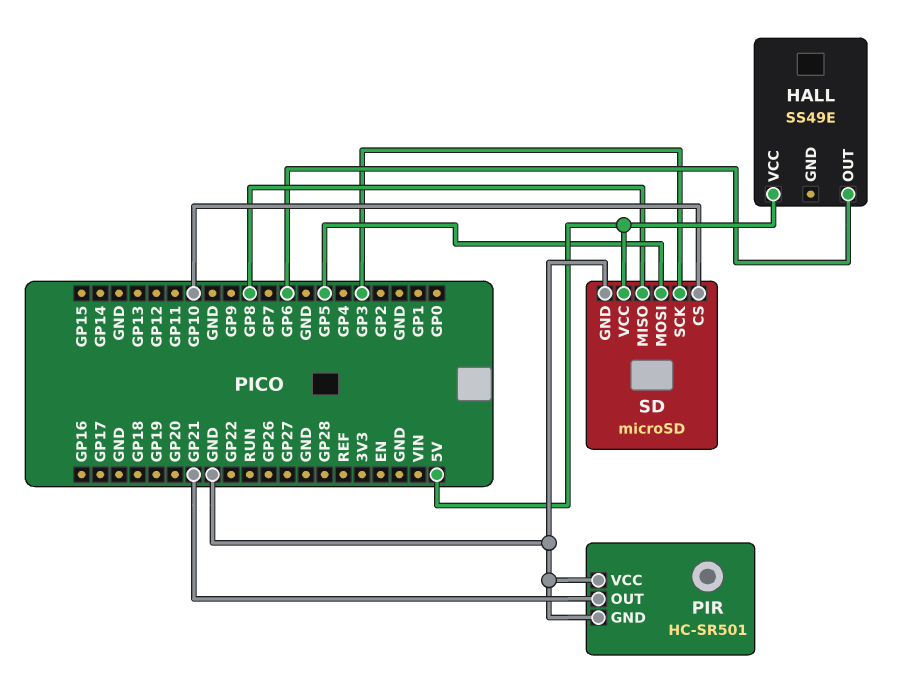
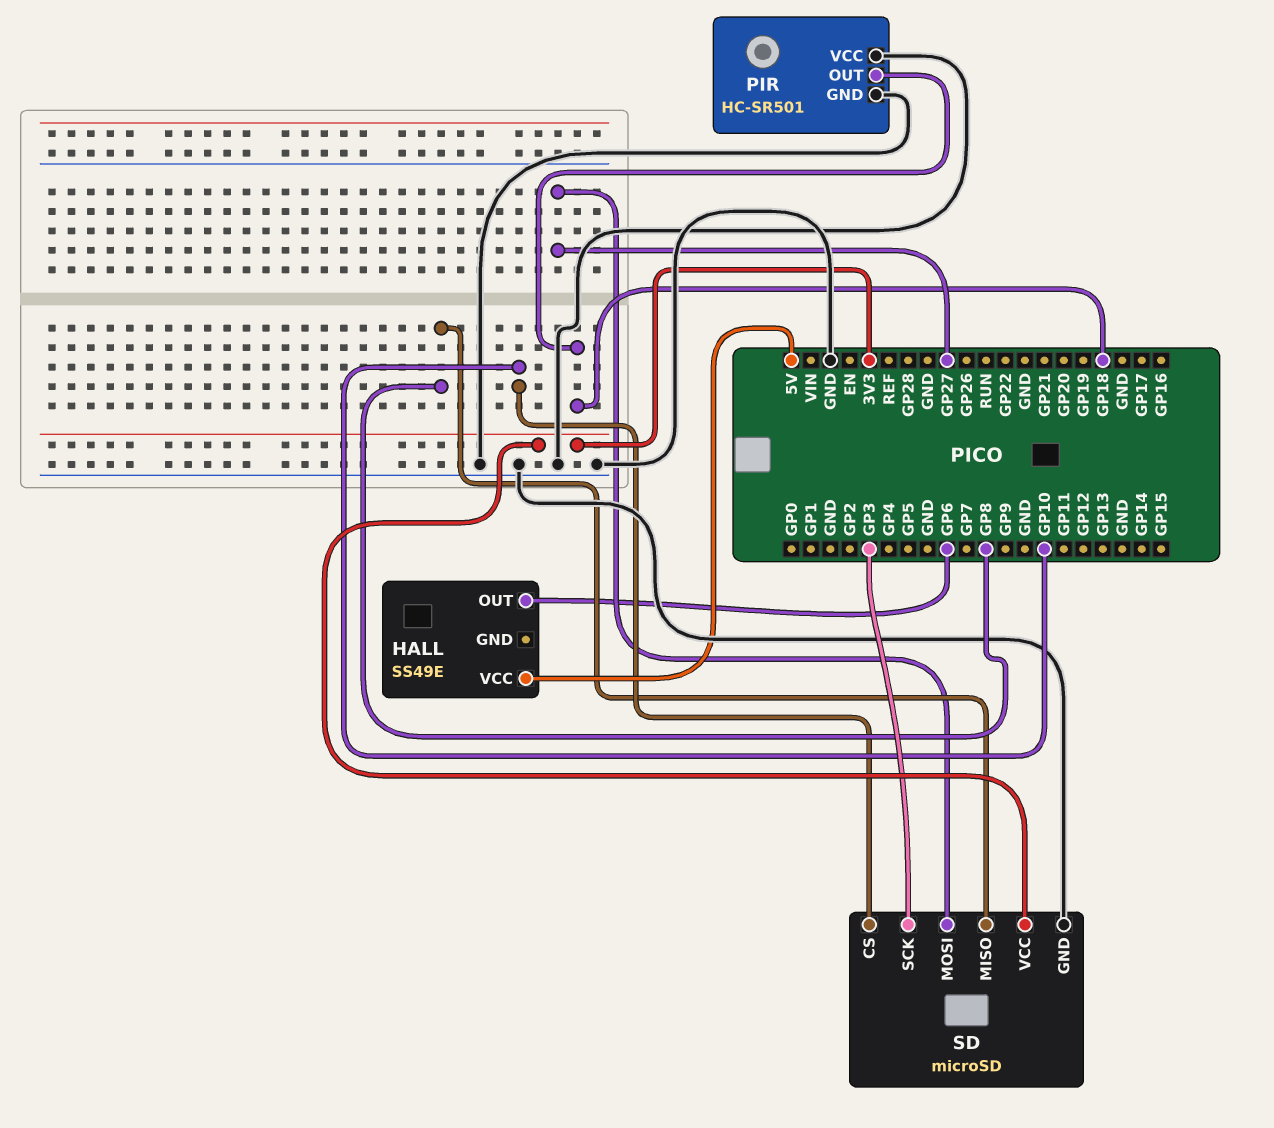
PIR pin OUT: GP21 -> GP18
SD pin MOSI: GP5 -> GP27
SD pin VCC: 5V -> 3V3

